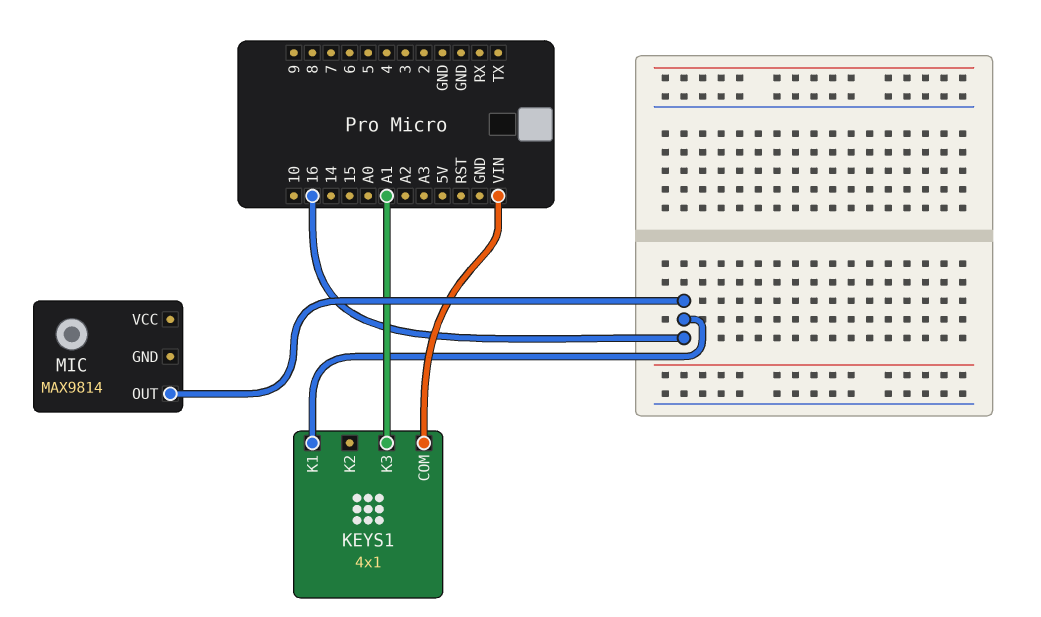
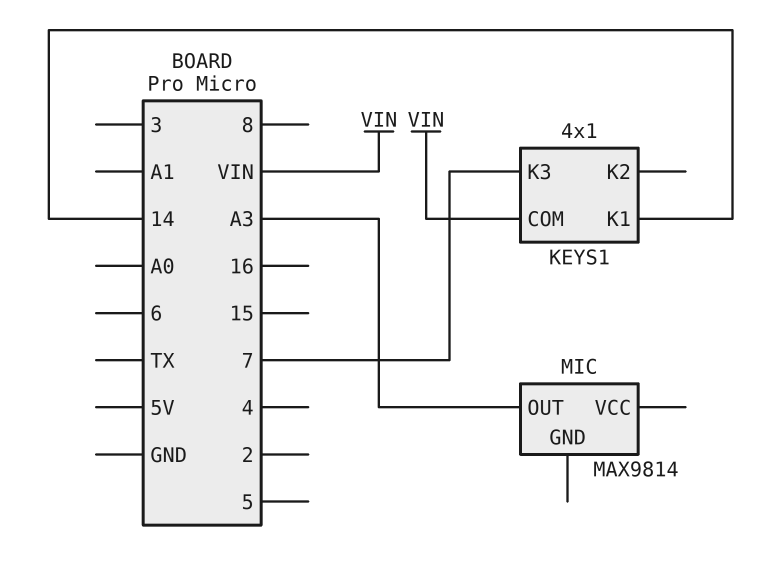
KEYS1 pin K1: 16 -> 14
KEYS1 pin K3: A1 -> 7
MIC pin OUT: 16 -> A3

